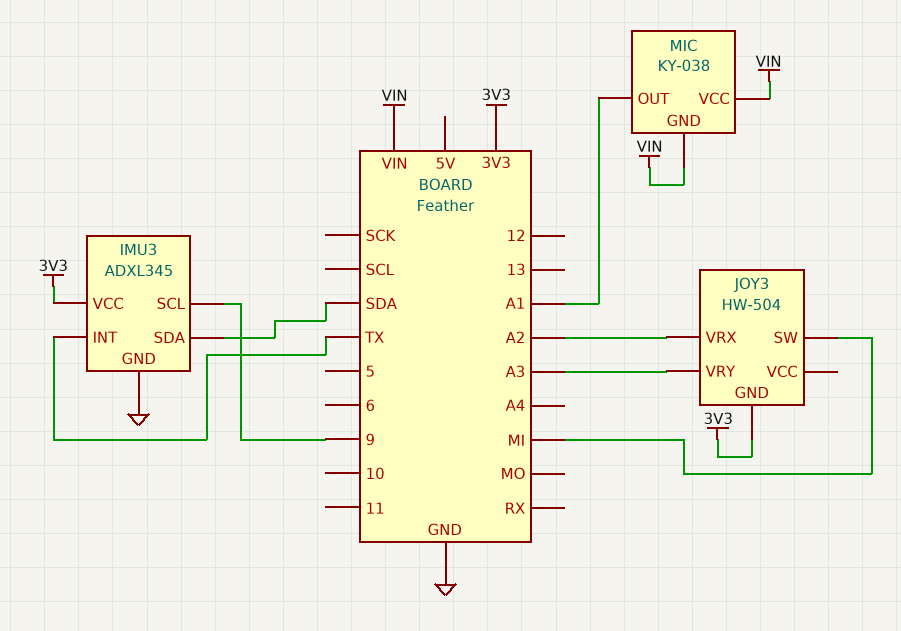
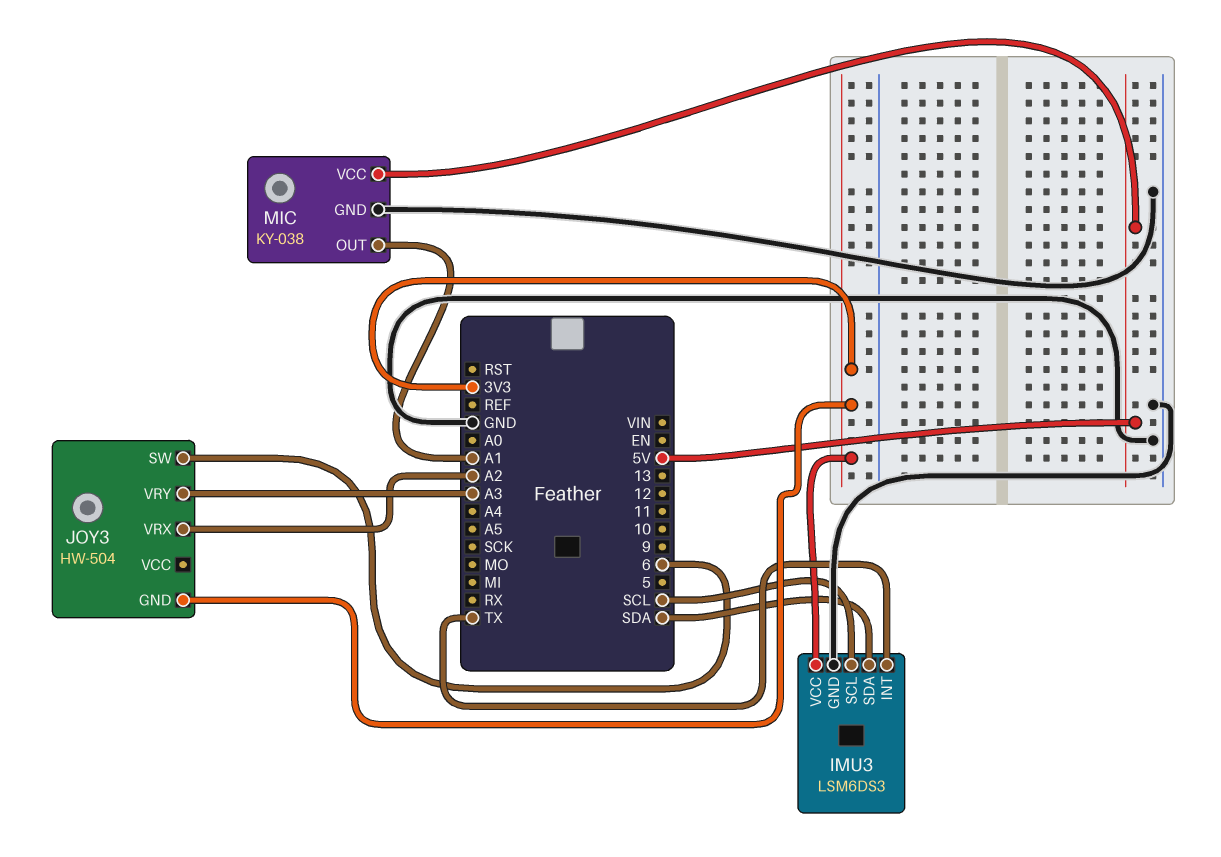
IMU3: ADXL345 -> LSM6DS3
IMU3 pin SCL: 9 -> SCL
JOY3 pin SW: MI -> 6
MIC pin GND: VIN -> GND
MIC pin VCC: VIN -> 5V

